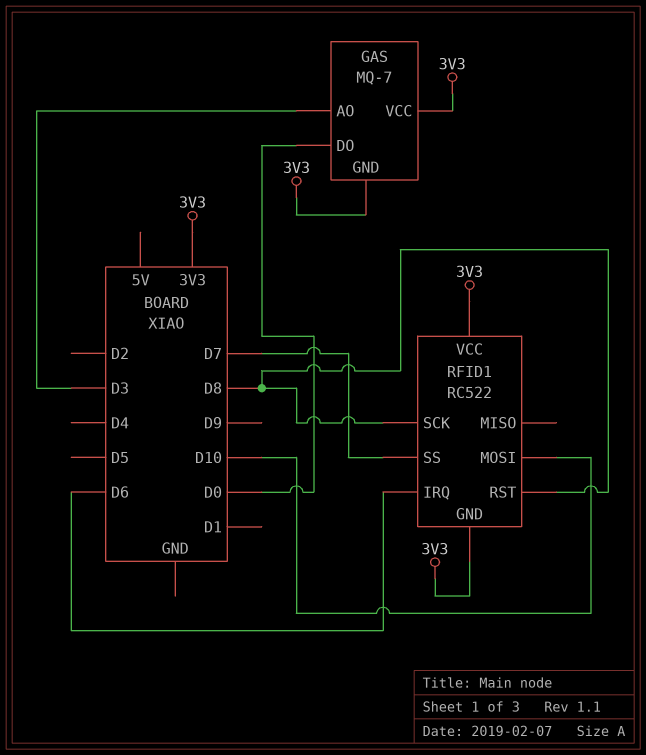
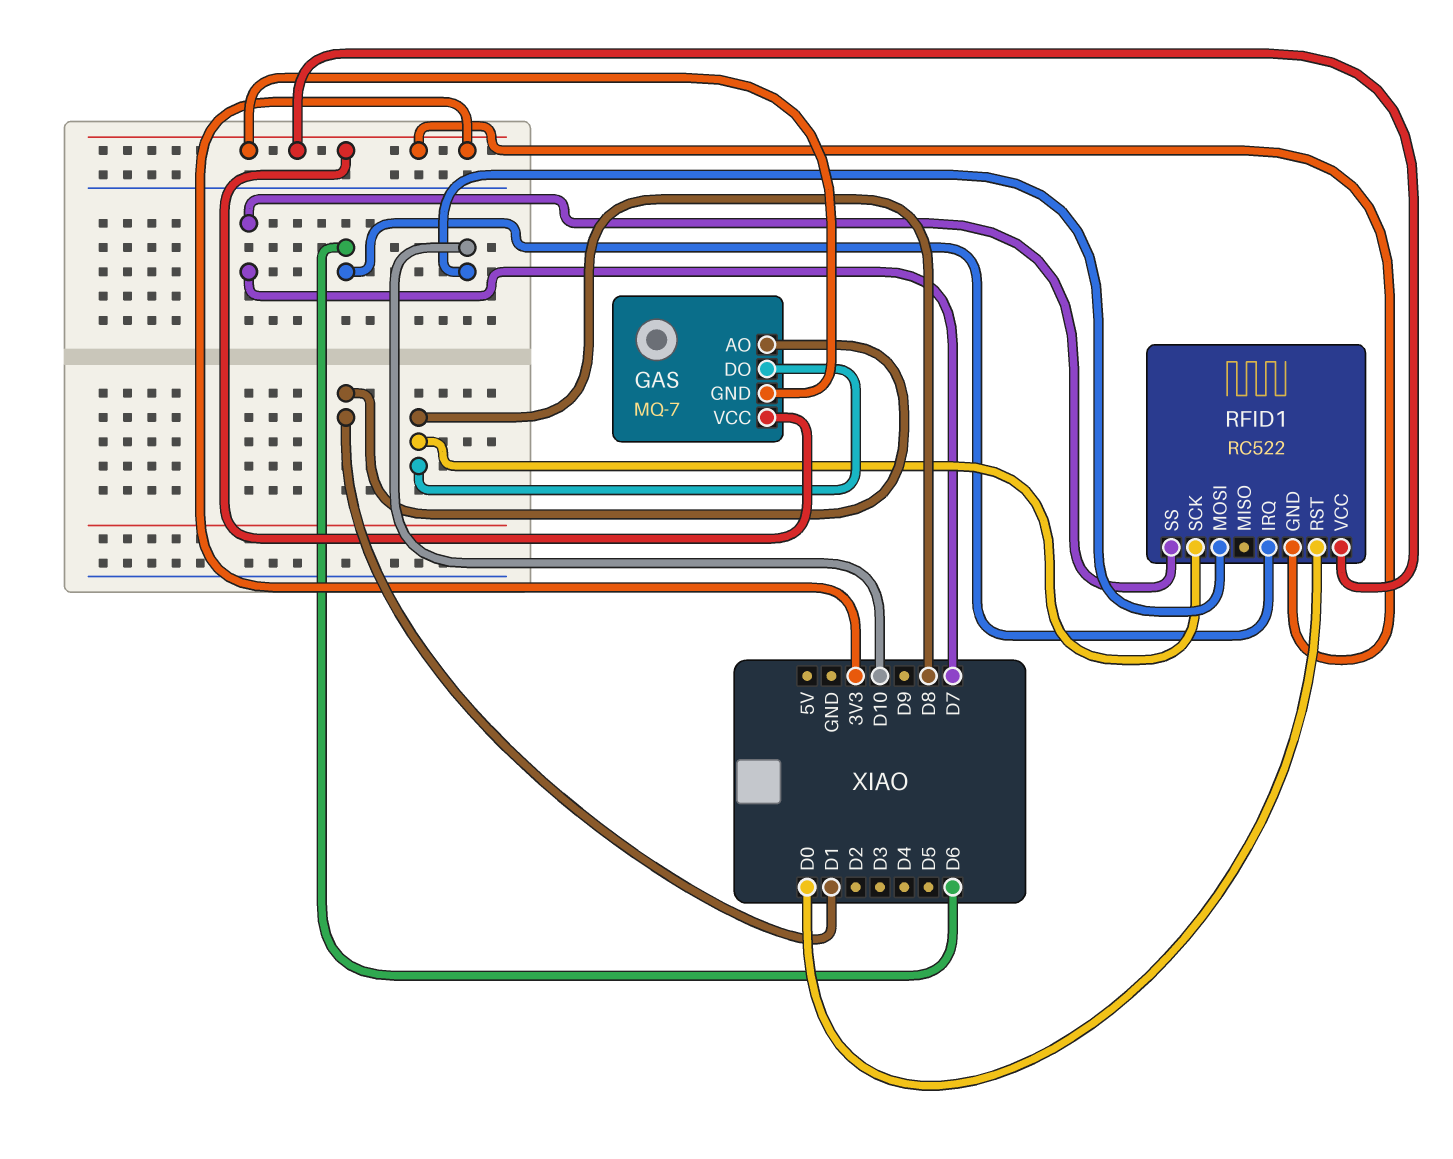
GAS pin AO: D3 -> D1
GAS pin DO: D0 -> D8
RFID1 pin RST: D8 -> D0

